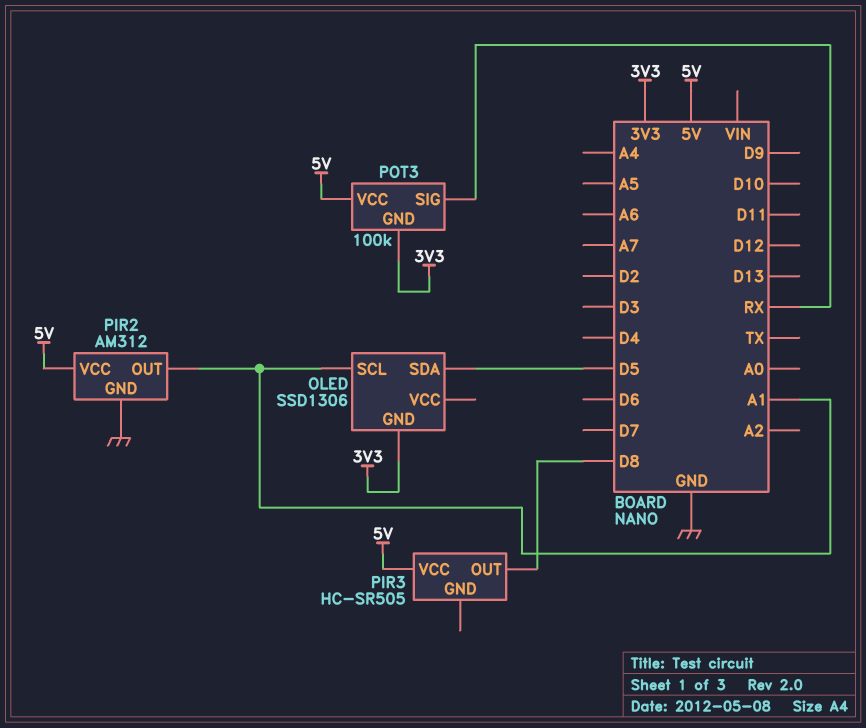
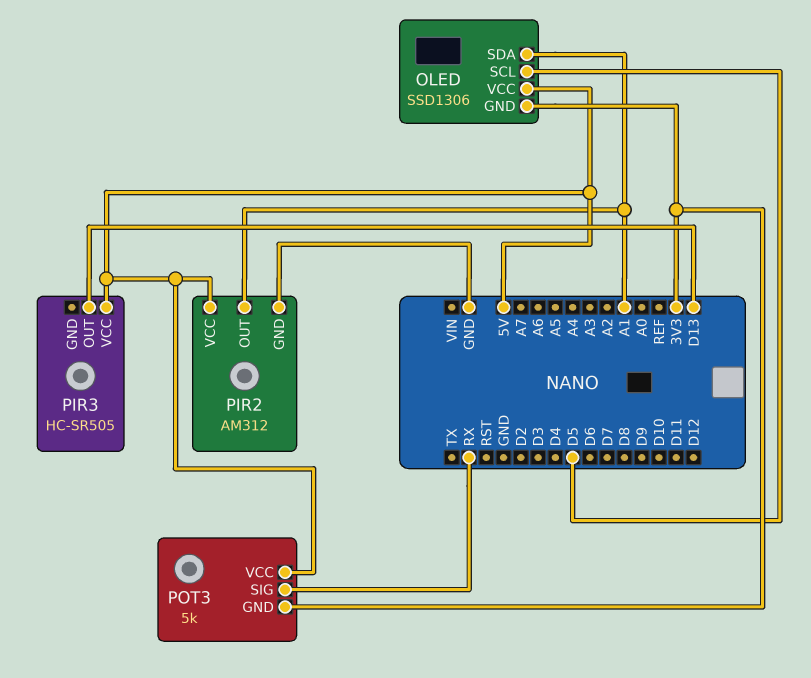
OLED pin SCL: A1 -> D5
OLED pin SDA: D5 -> A1
OLED pin VCC: none -> 5V
PIR3 pin OUT: D8 -> D13
POT3: 100k -> 5k

